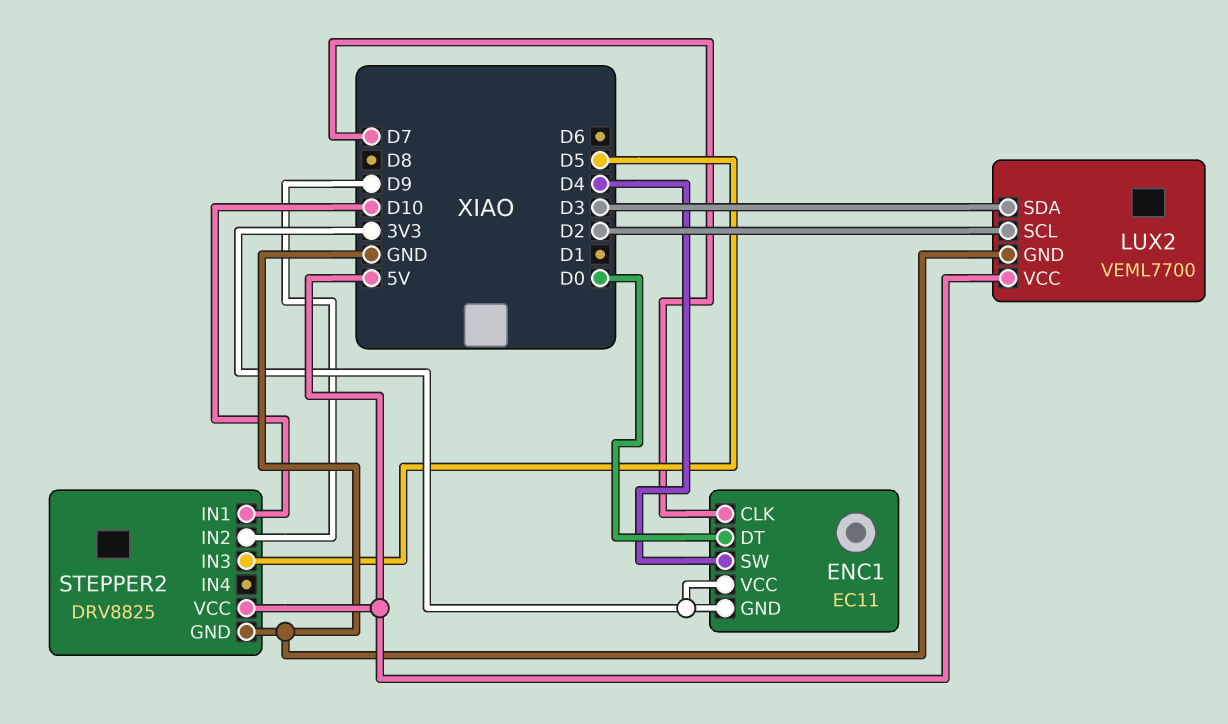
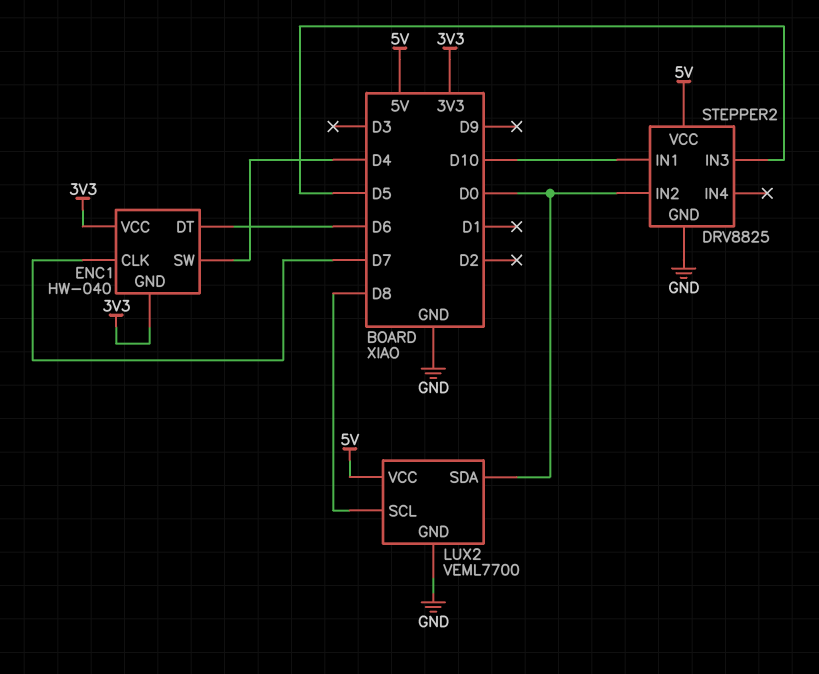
ENC1: EC11 -> HW-040
ENC1 pin DT: D0 -> D6
LUX2 pin SCL: D2 -> D8
LUX2 pin SDA: D3 -> D0
STEPPER2 pin IN2: D9 -> D0

